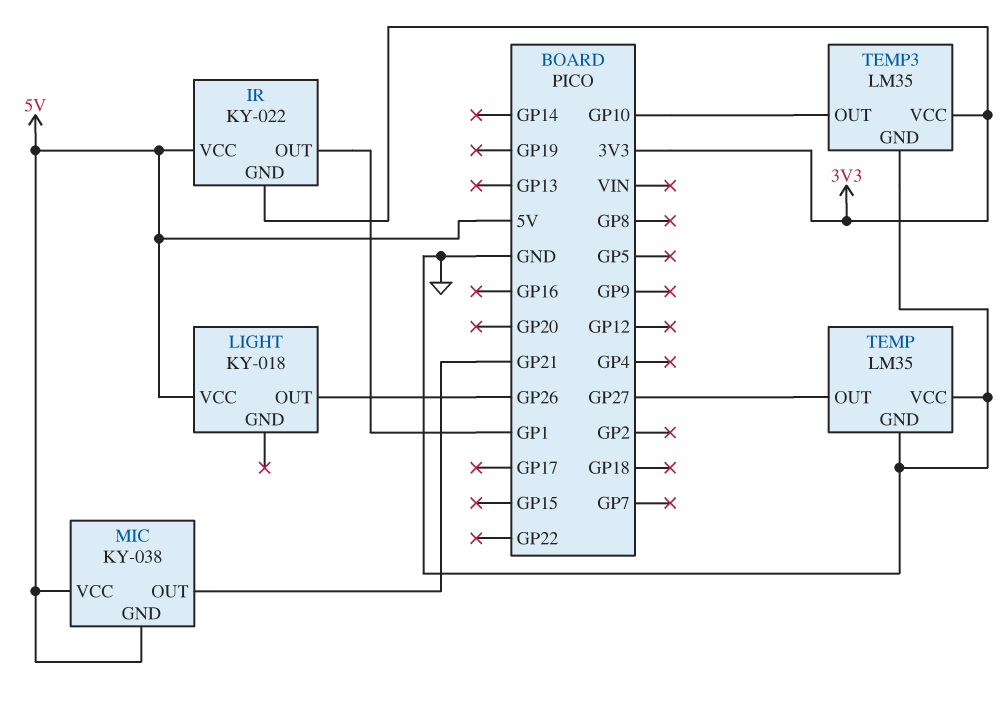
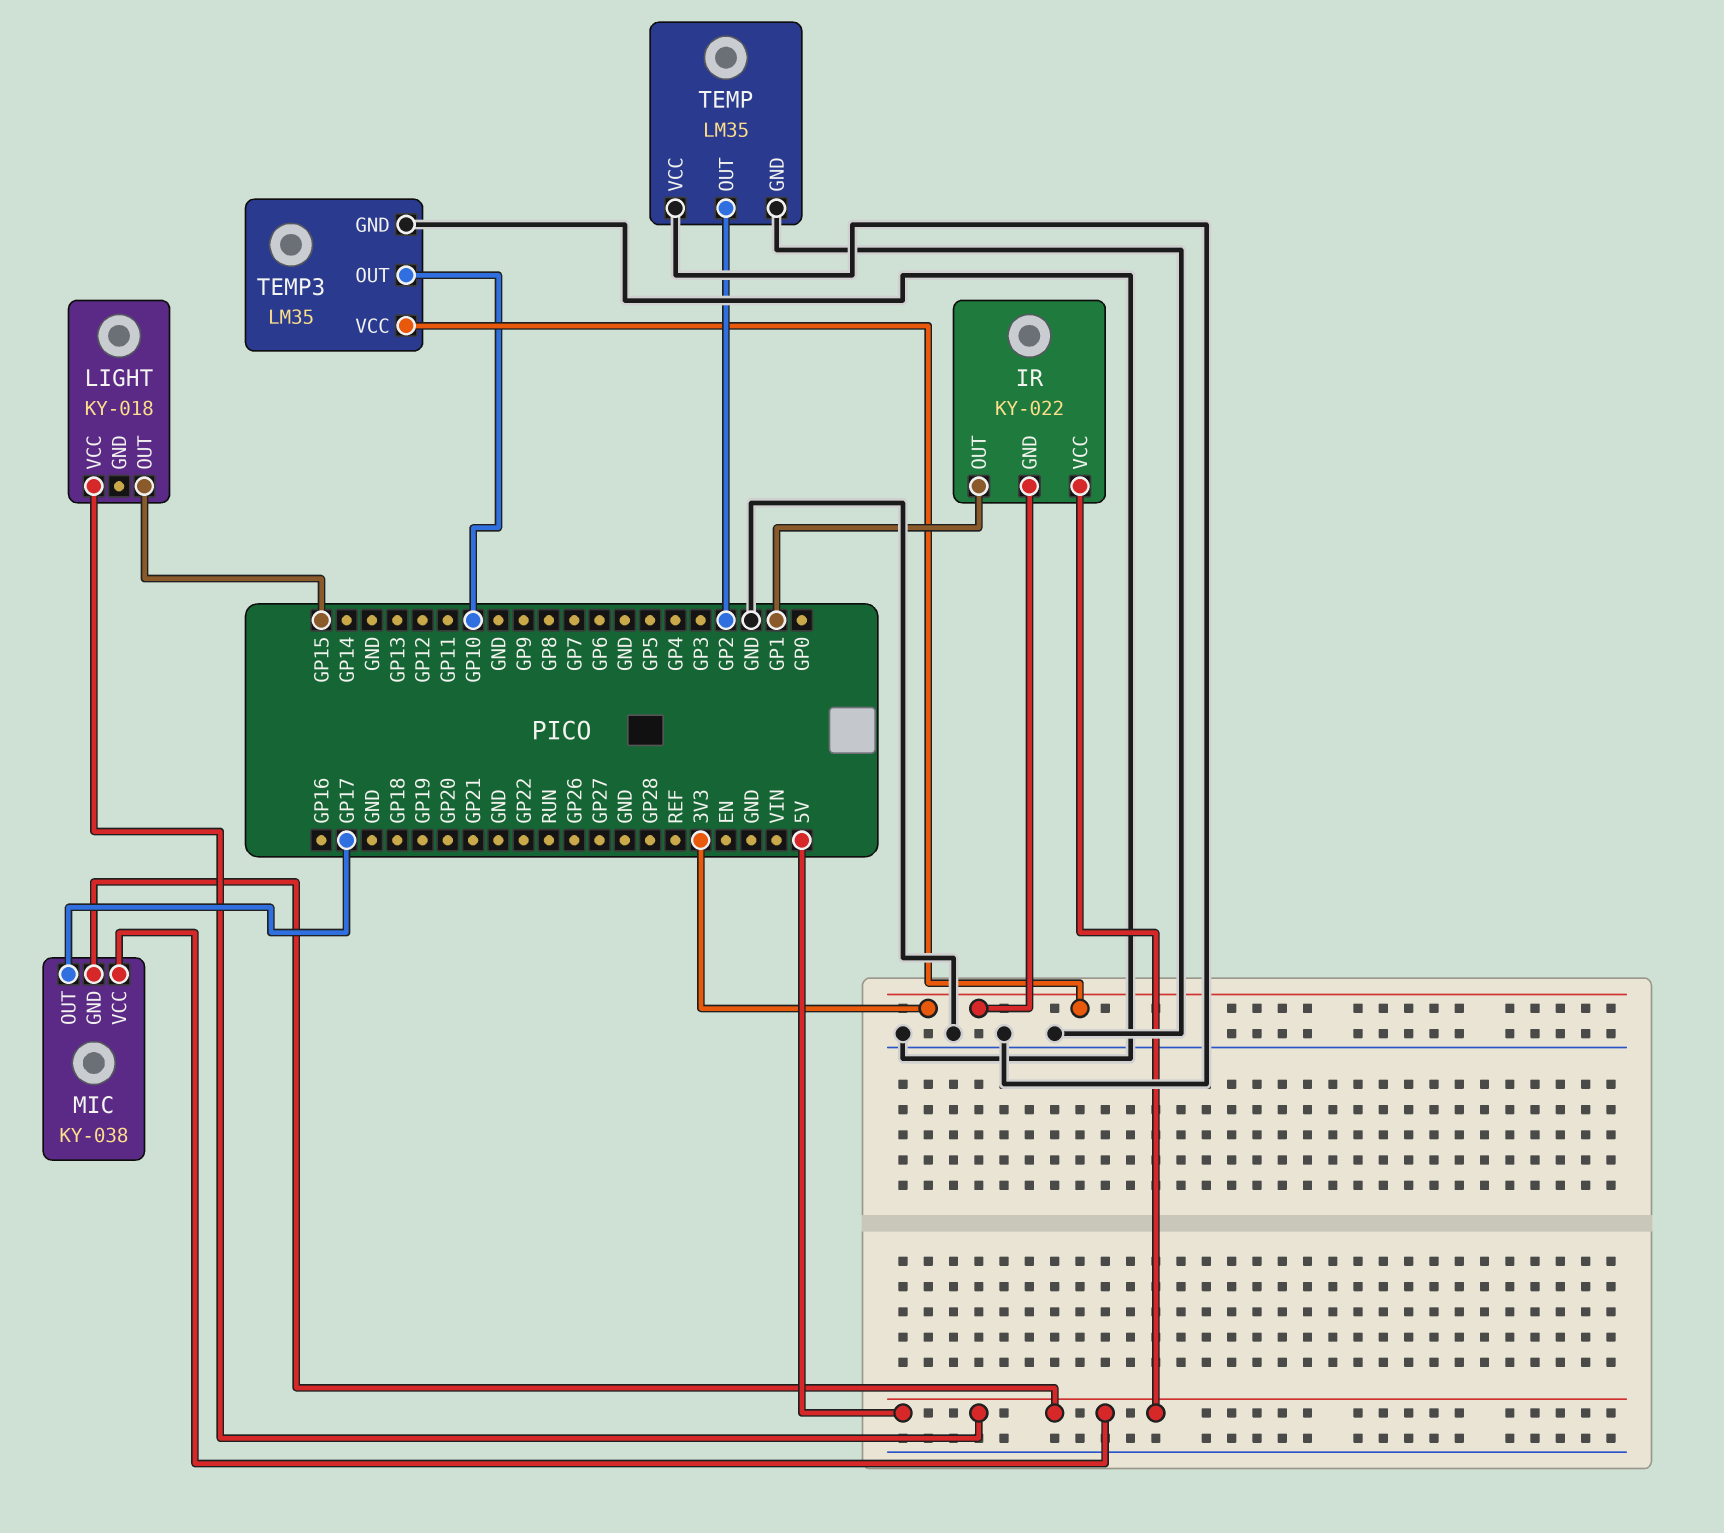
LIGHT pin OUT: GP26 -> GP15
MIC pin OUT: GP21 -> GP17
TEMP pin OUT: GP27 -> GP2

